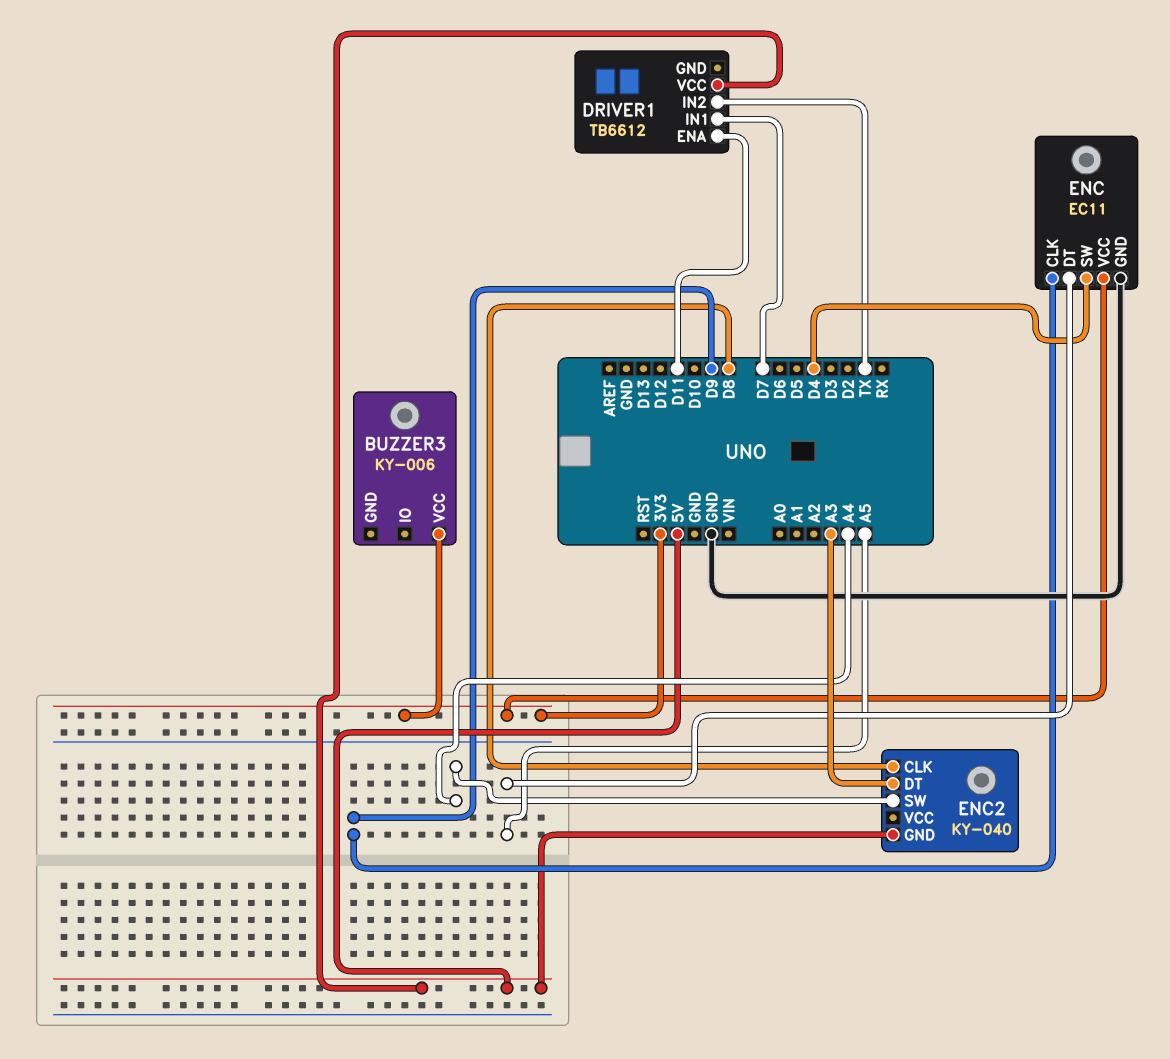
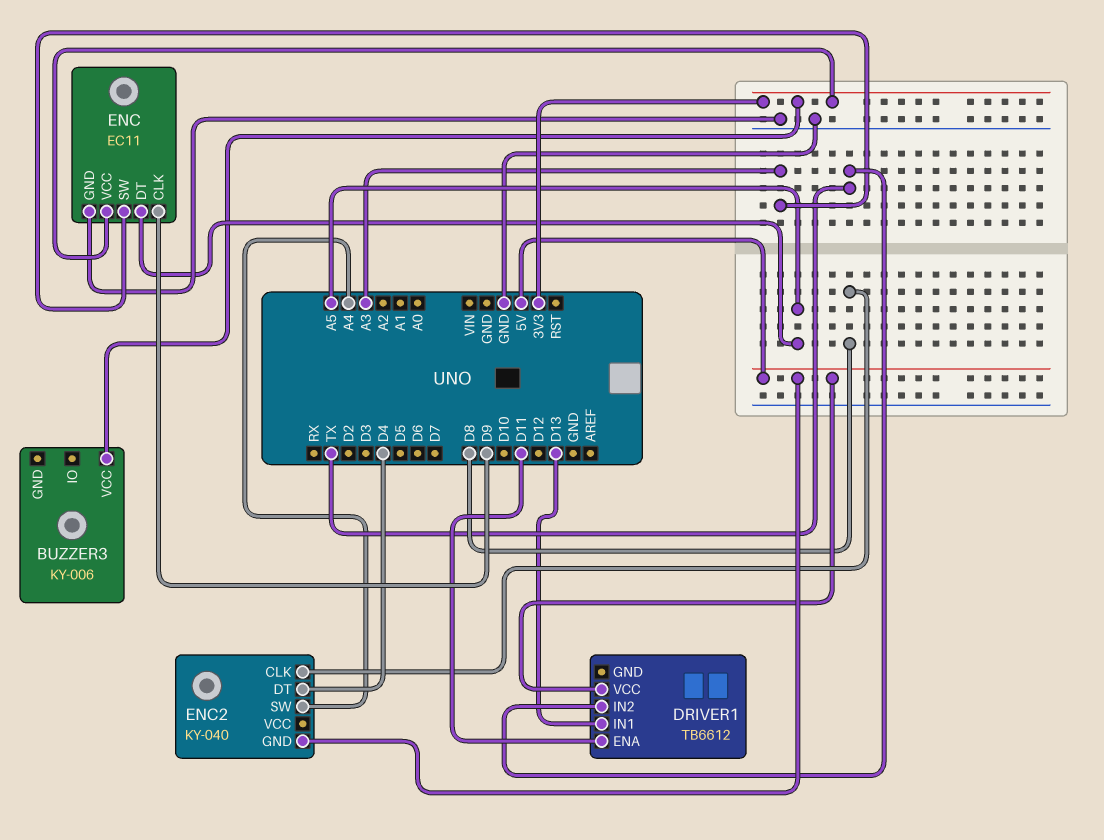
DRIVER1 pin IN1: D7 -> D13
ENC pin SW: D4 -> A3
ENC2 pin DT: A3 -> D4

